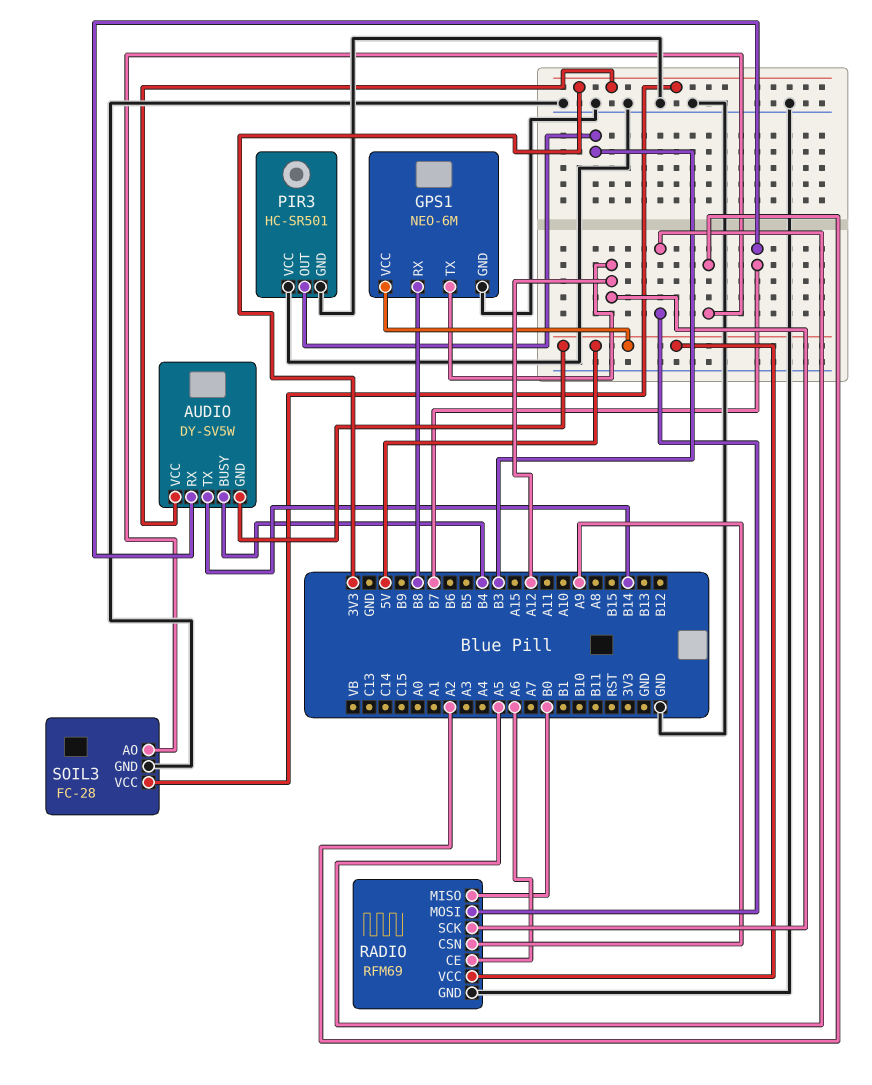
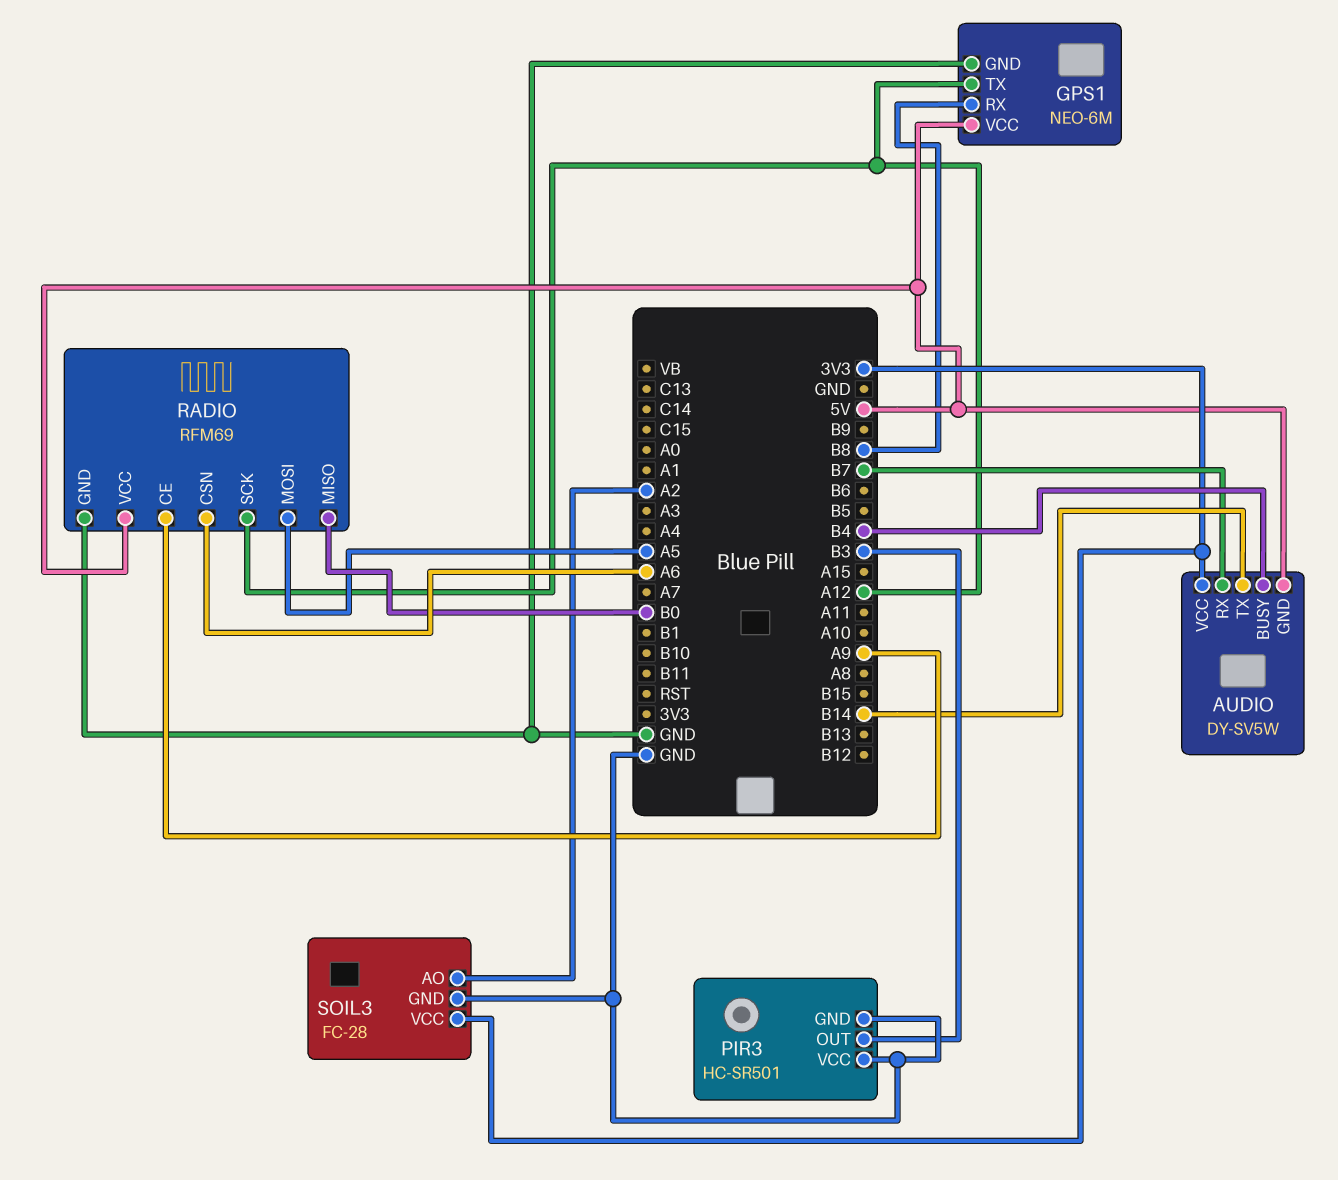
RADIO pin CE: A6 -> A9
RADIO pin CSN: A9 -> A6

